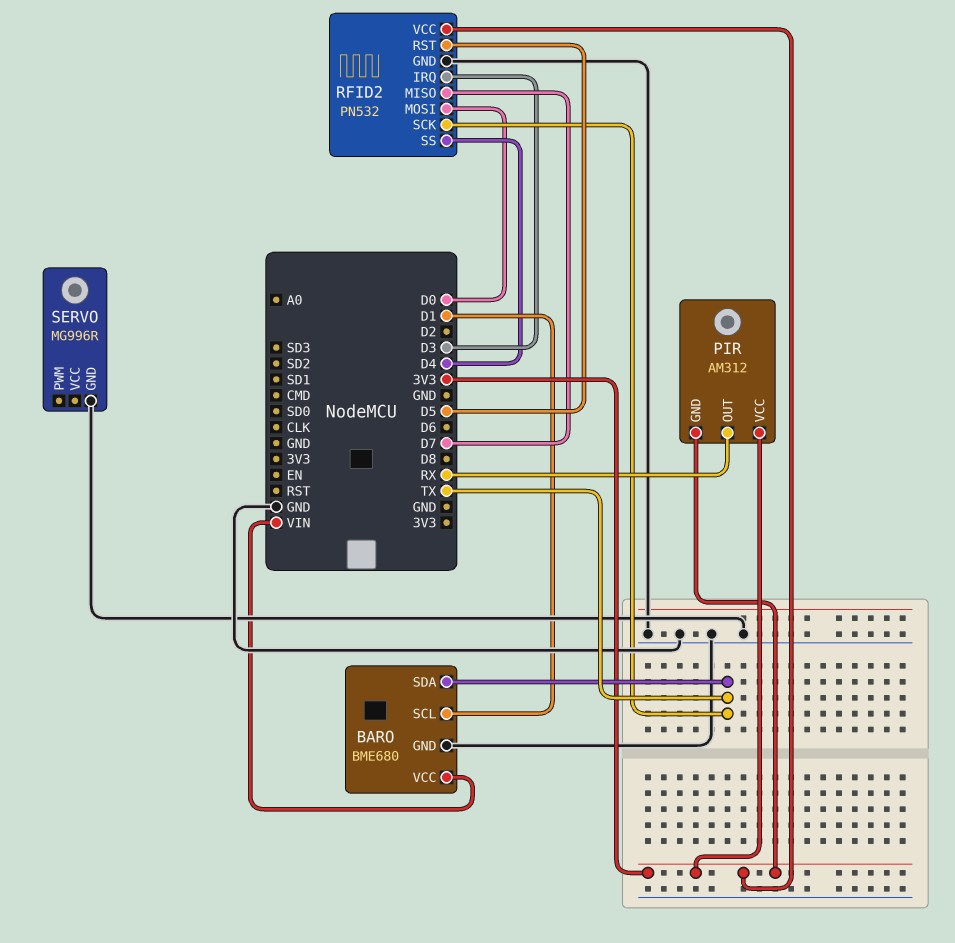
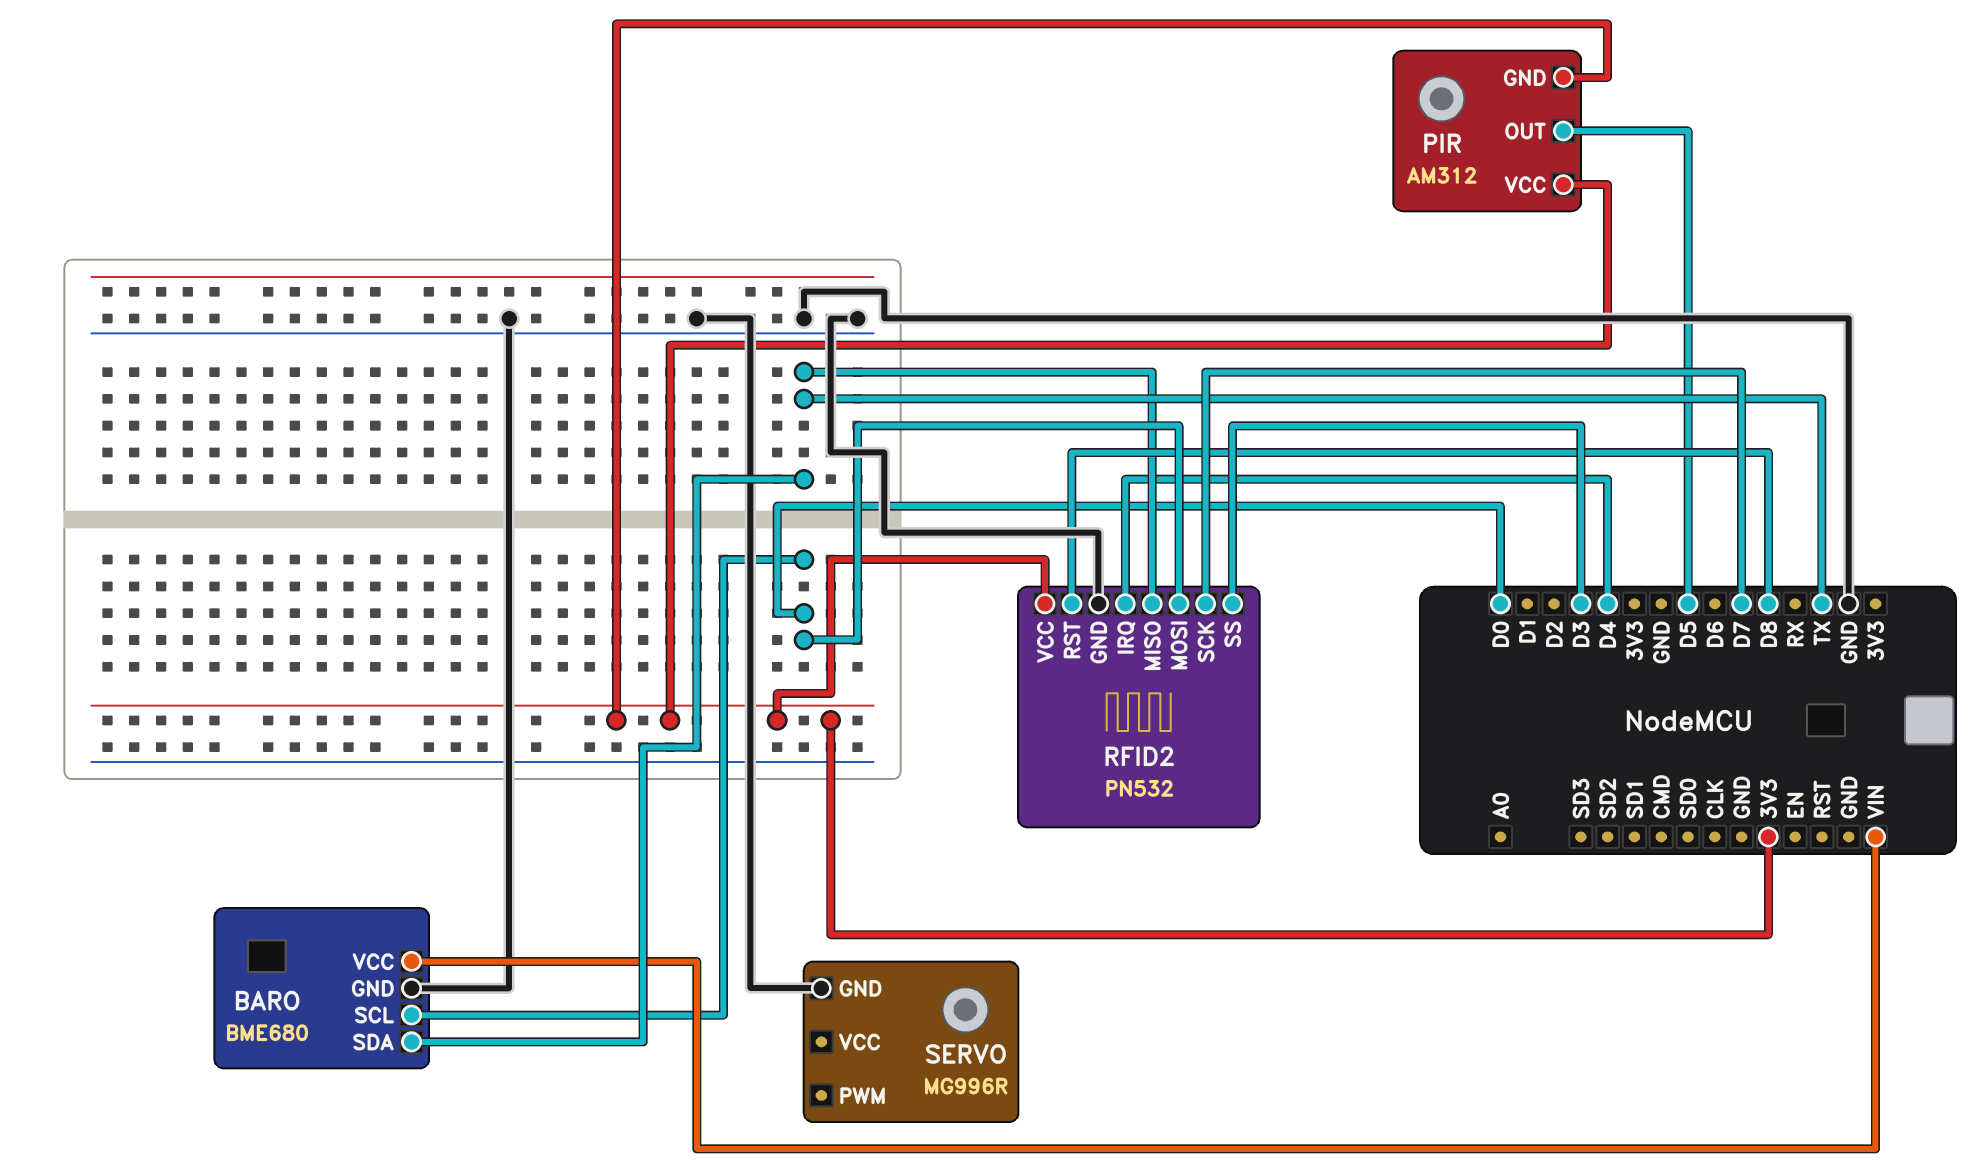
BARO pin SCL: D1 -> D0
PIR pin OUT: RX -> D5
RFID2 pin IRQ: D3 -> D4
RFID2 pin MISO: D7 -> TX
RFID2 pin RST: D5 -> D8
RFID2 pin SCK: TX -> D7
RFID2 pin SS: D4 -> D3

